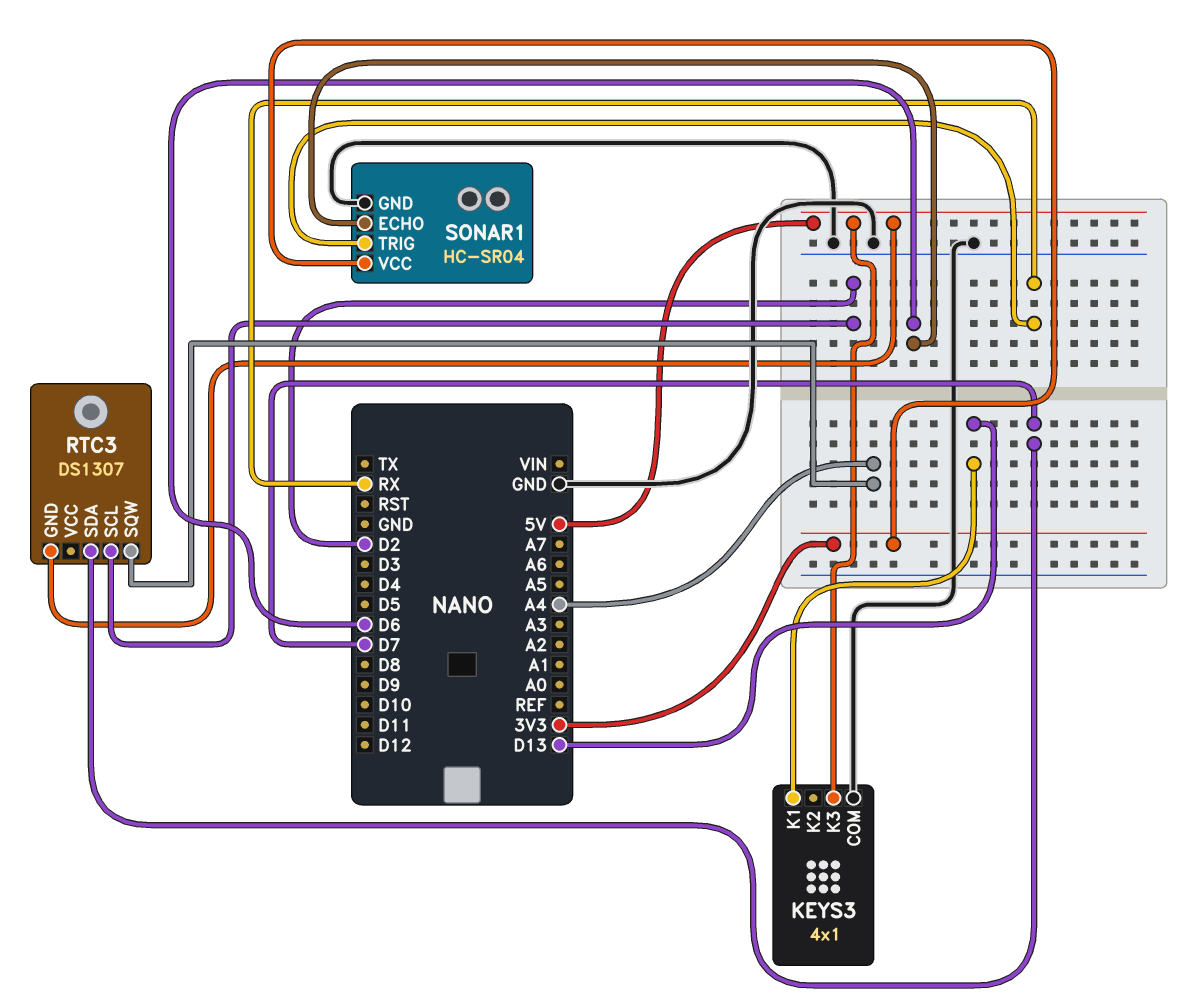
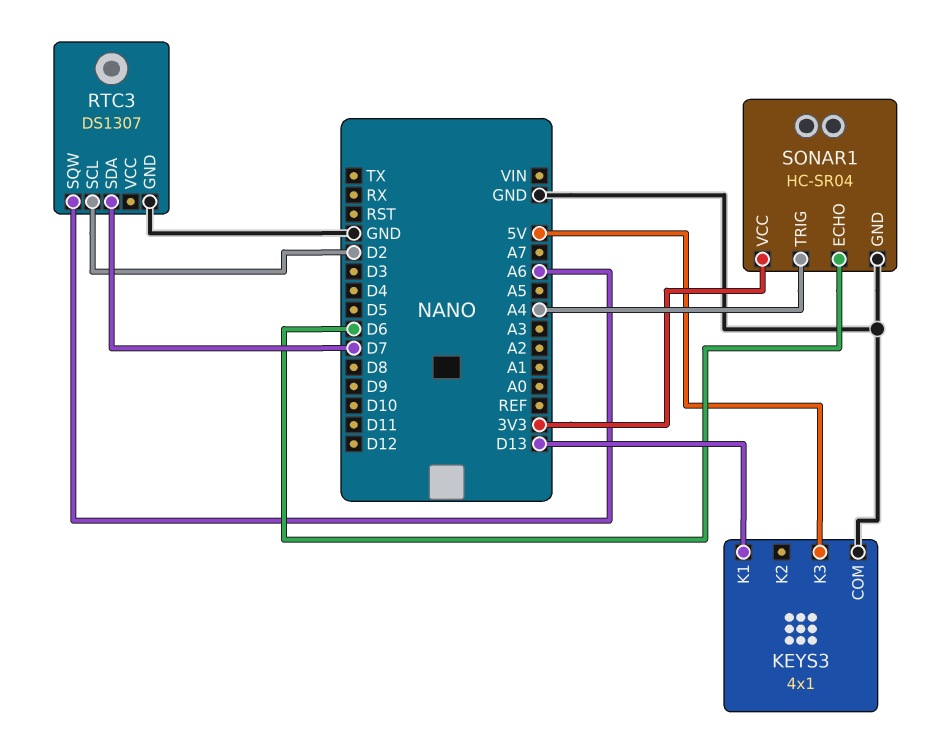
RTC3 pin GND: 5V -> GND
RTC3 pin SQW: A4 -> A6
SONAR1 pin TRIG: RX -> A4

